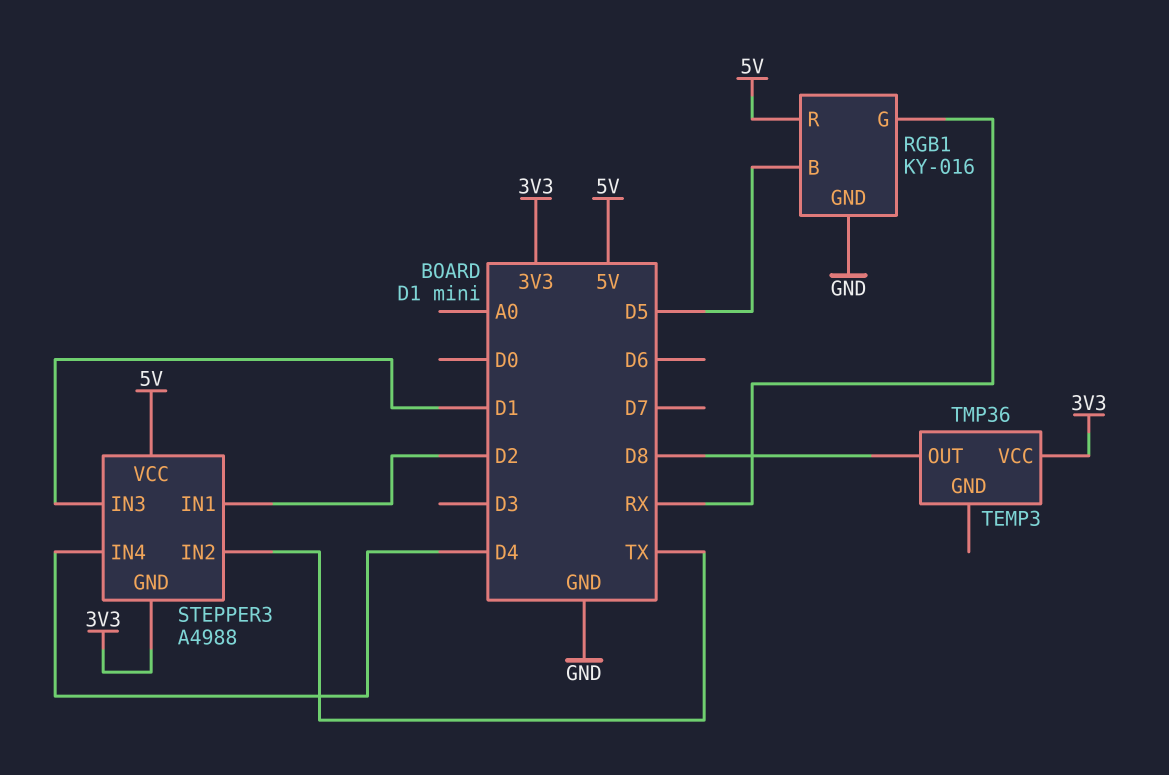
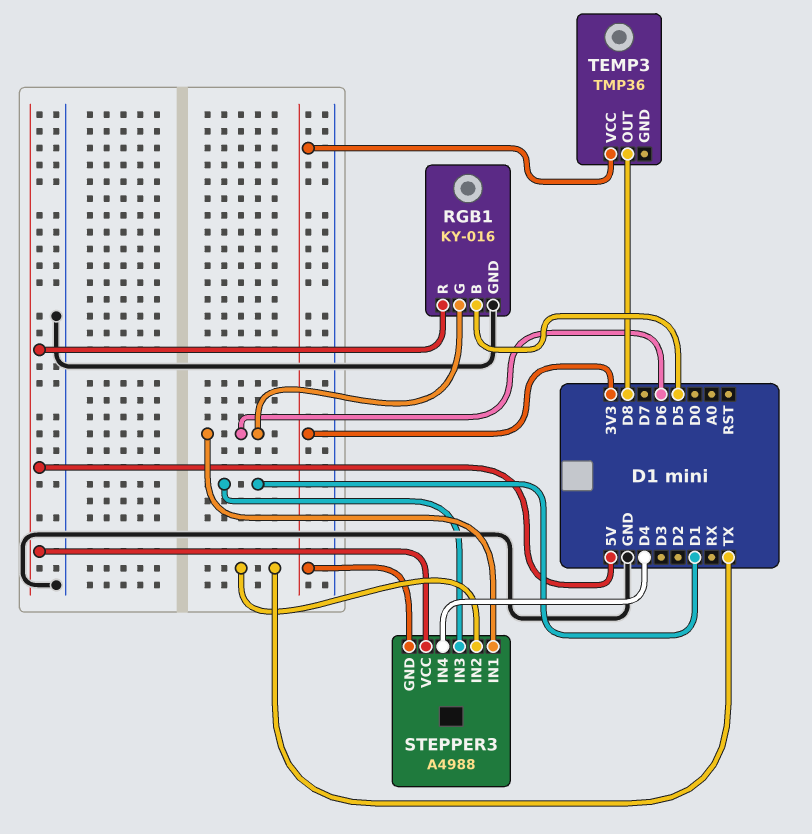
RGB1 pin G: RX -> D6
STEPPER3 pin IN1: D2 -> D6

